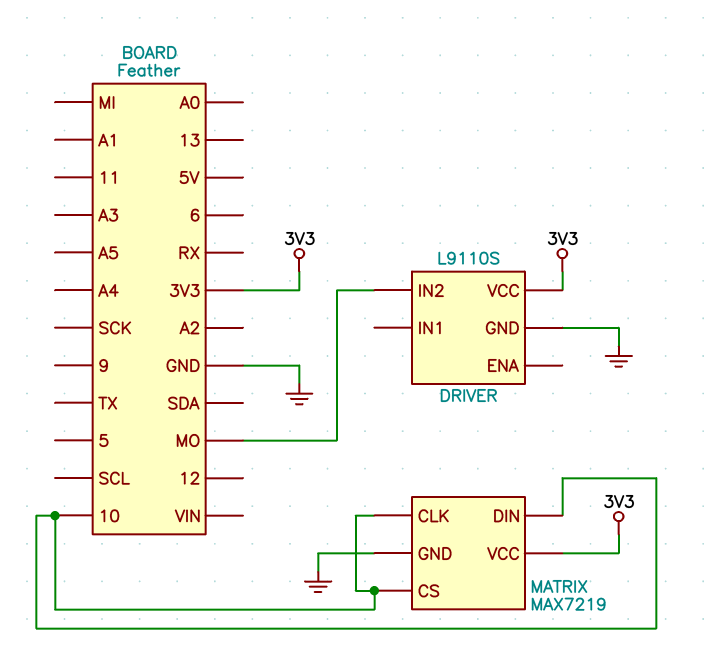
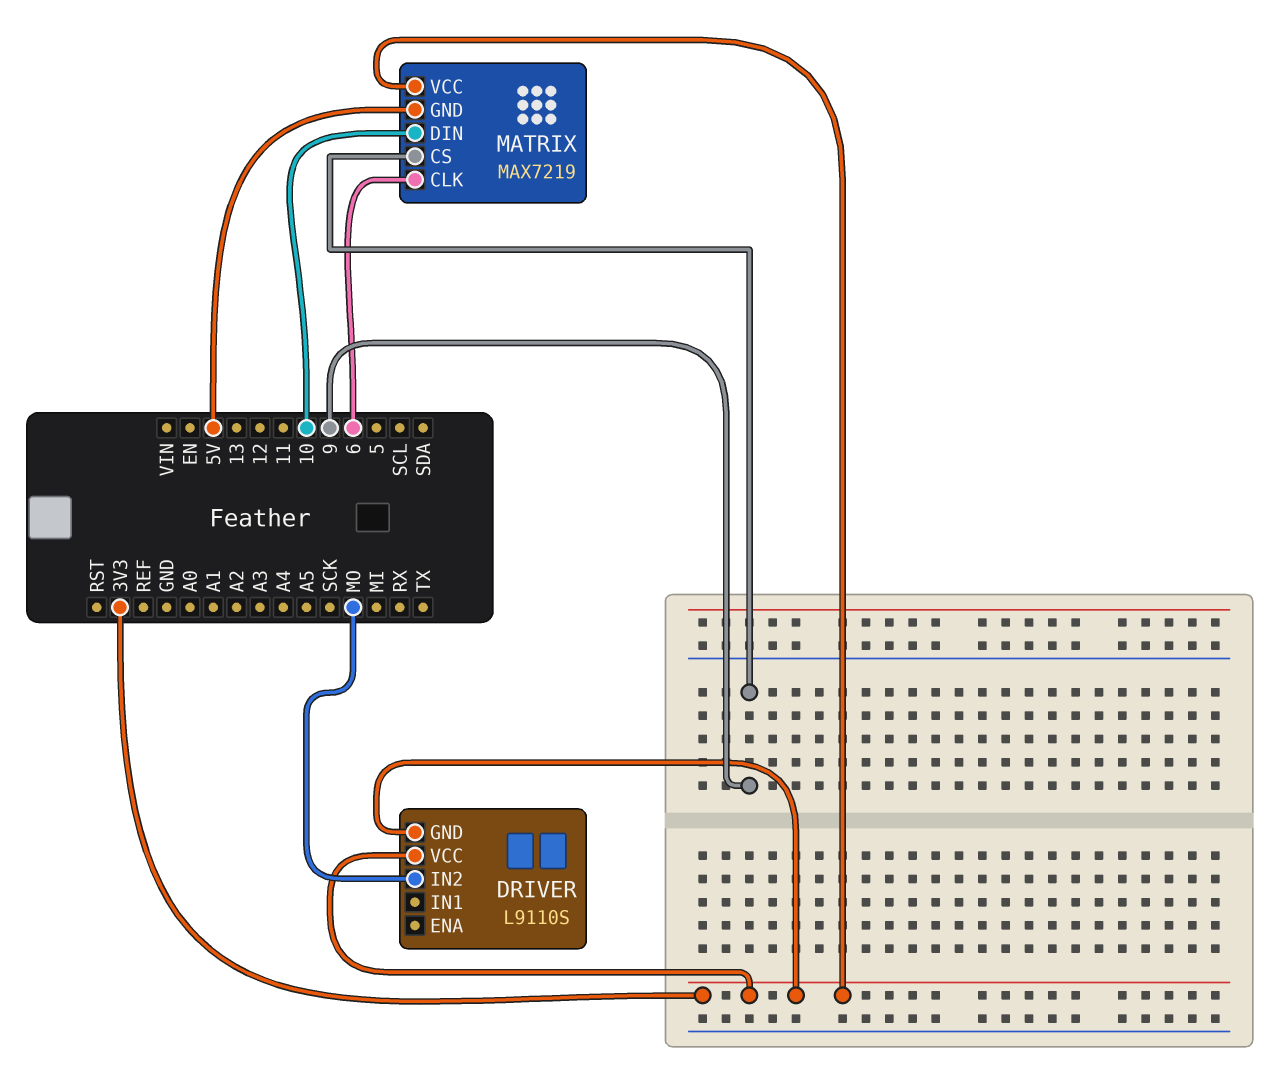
DRIVER pin GND: GND -> 3V3
MATRIX pin CLK: 10 -> 6
MATRIX pin CS: 10 -> 9
MATRIX pin GND: GND -> 5V

